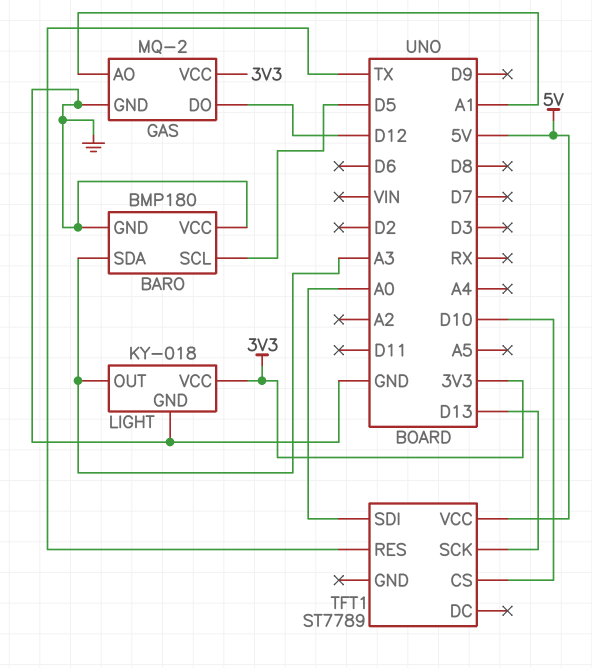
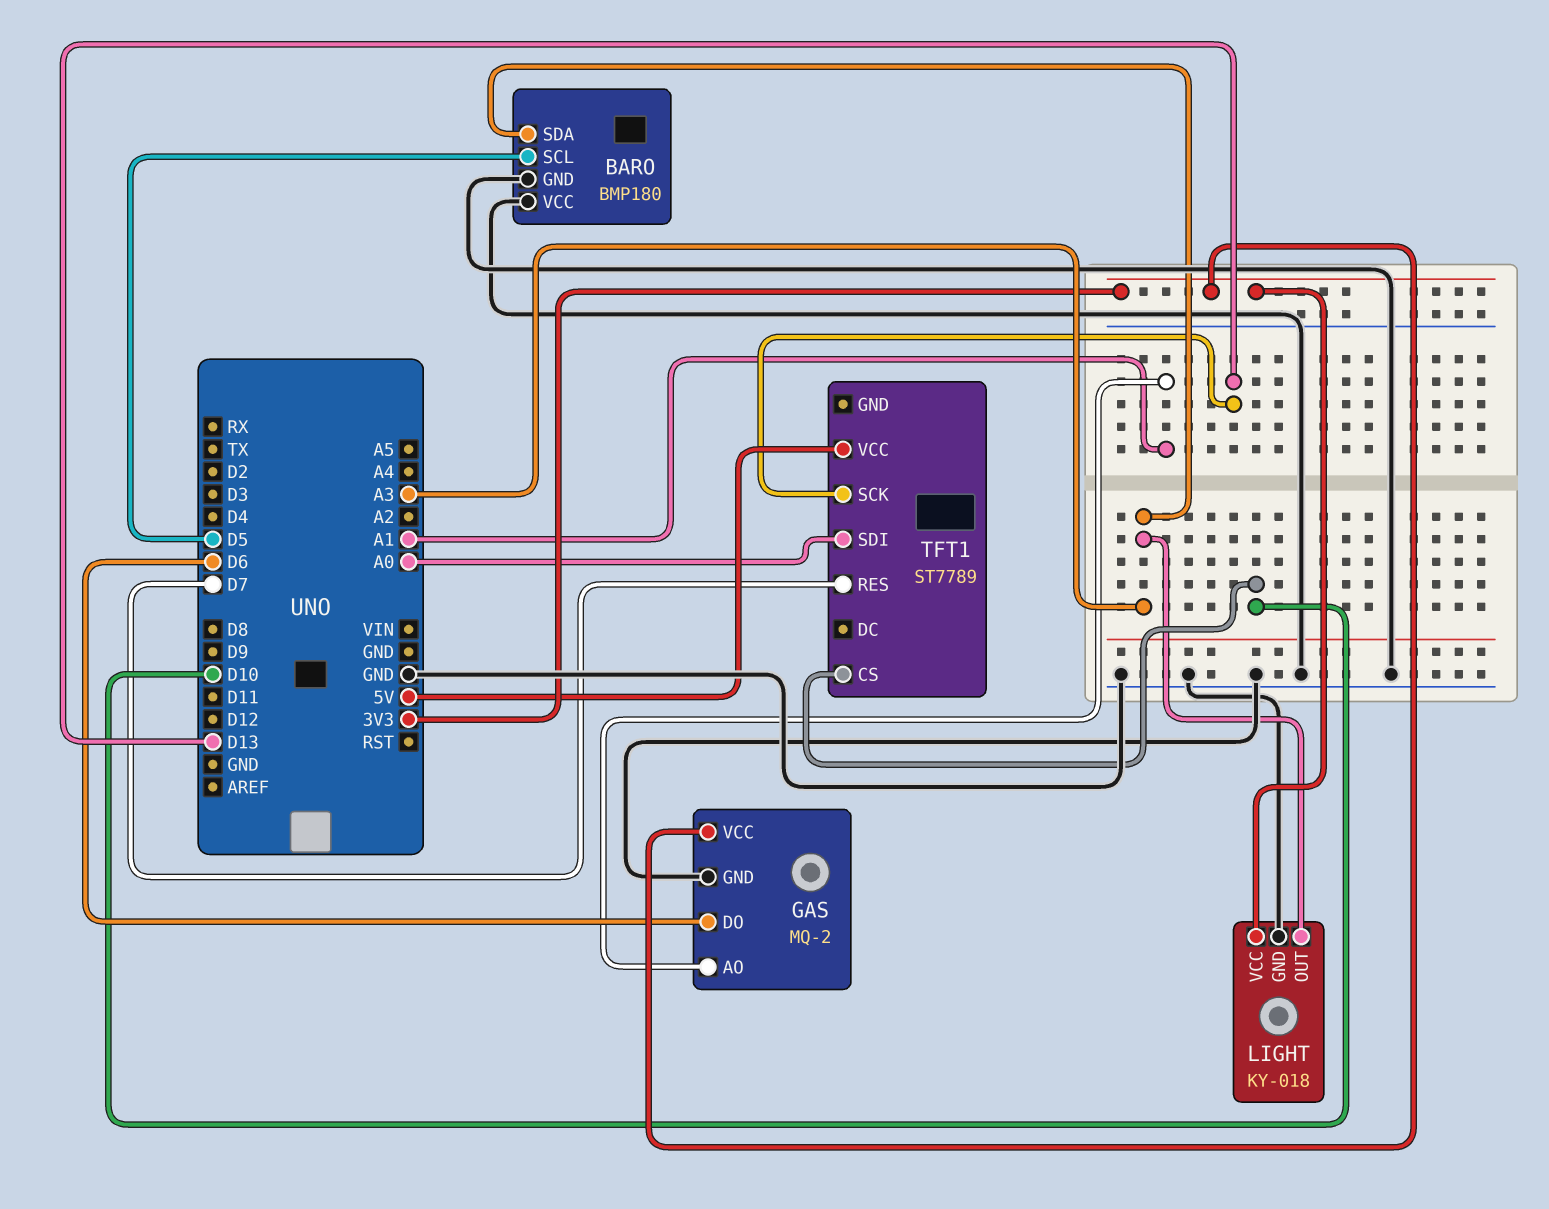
GAS pin DO: D12 -> D6
TFT1 pin RES: TX -> D7

